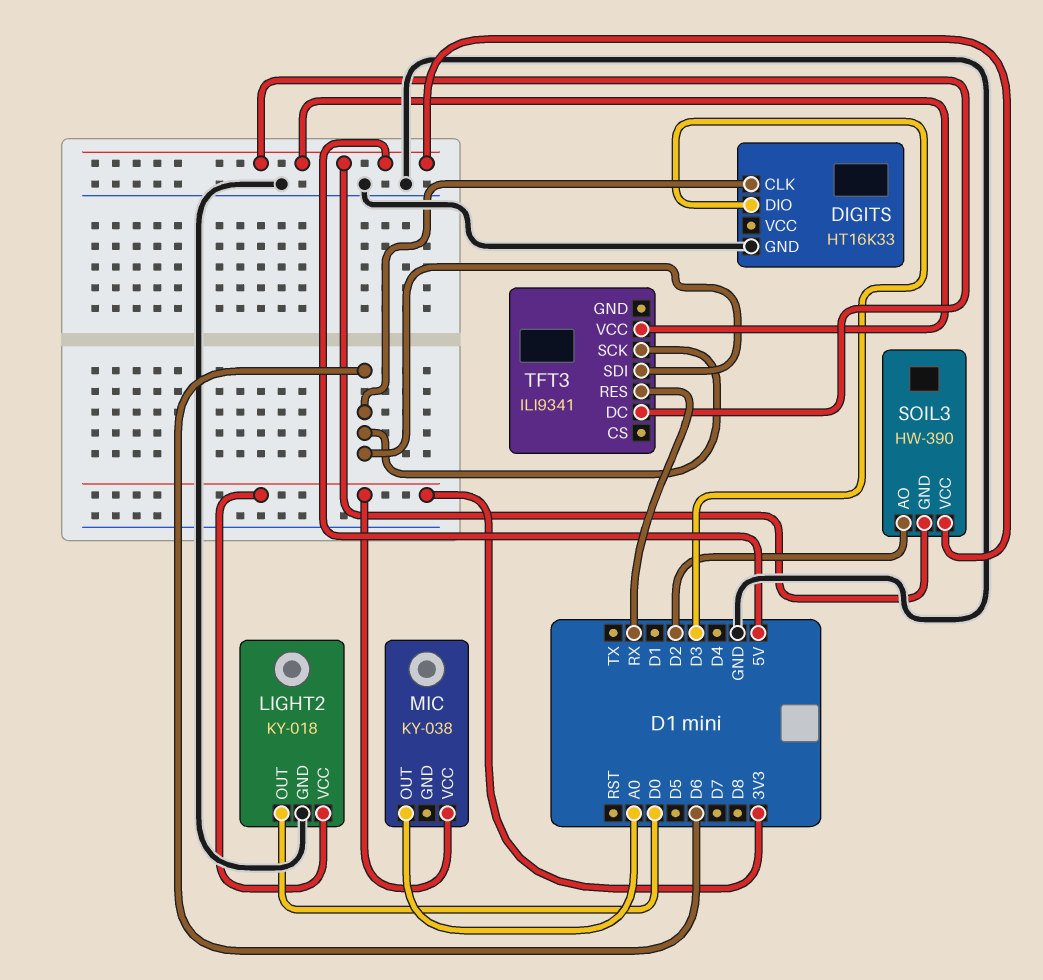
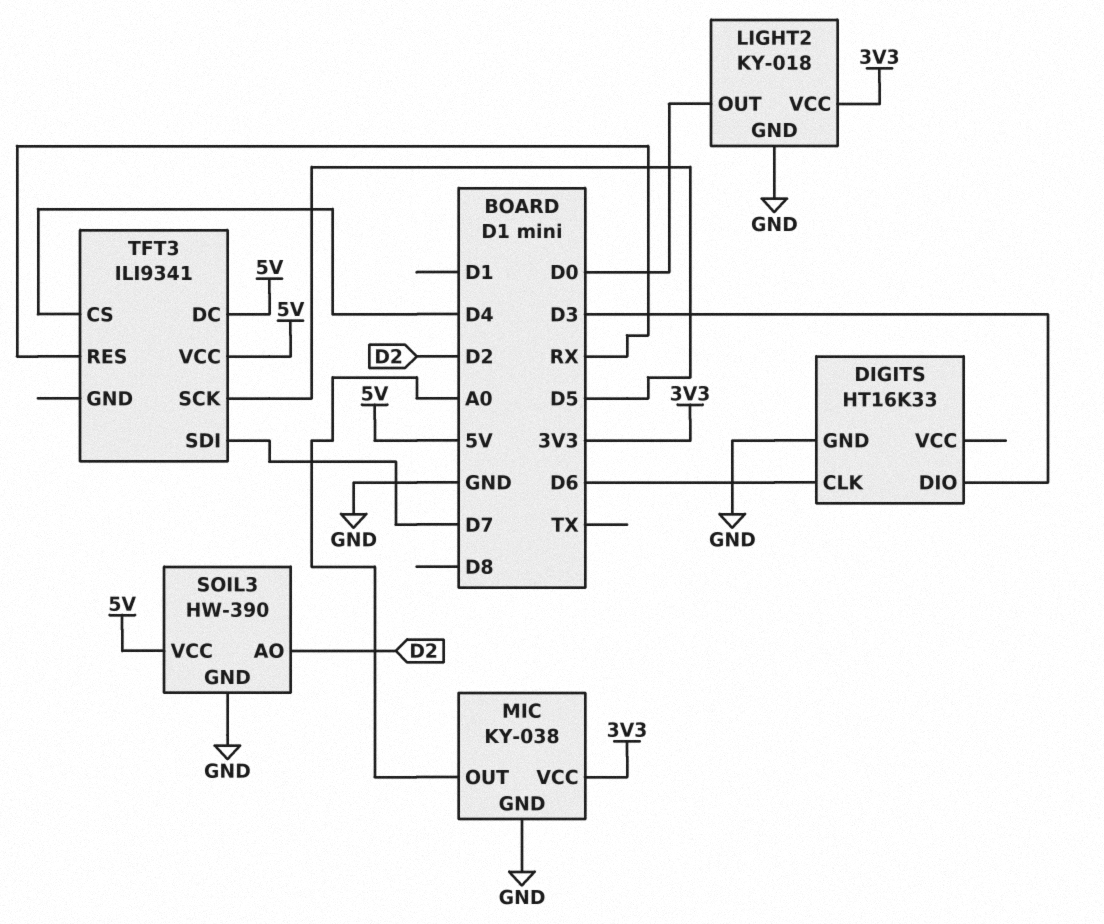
MIC pin GND: none -> GND
SOIL3 pin GND: 5V -> GND
TFT3 pin CS: none -> D4
TFT3 pin SCK: D6 -> D5
TFT3 pin SDI: D6 -> D7

